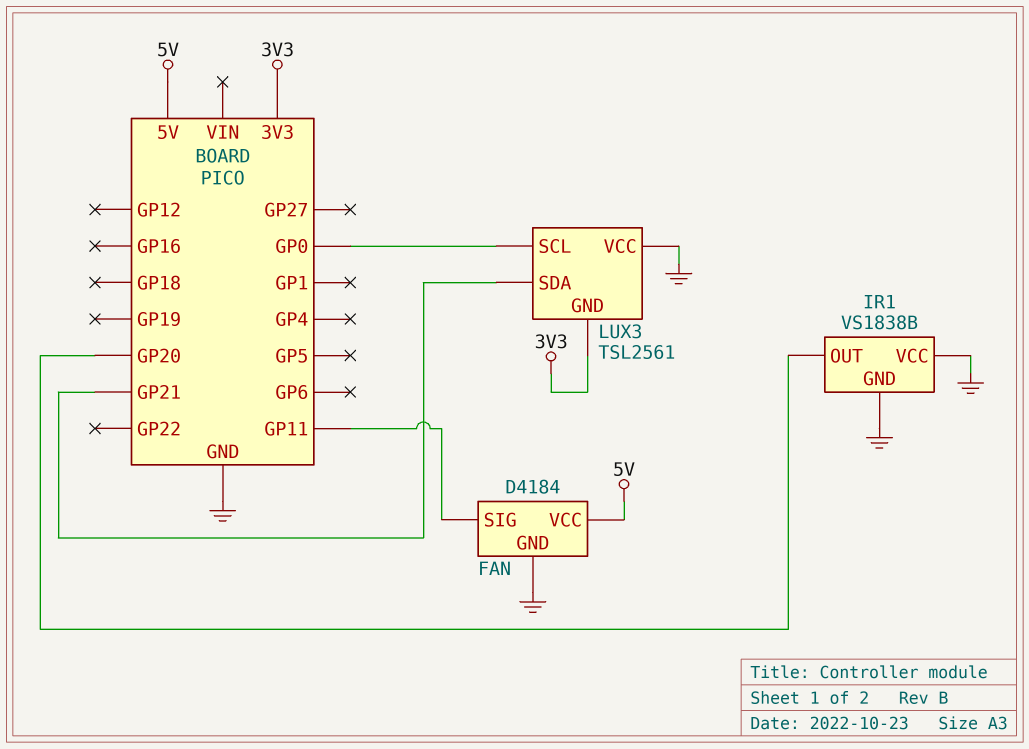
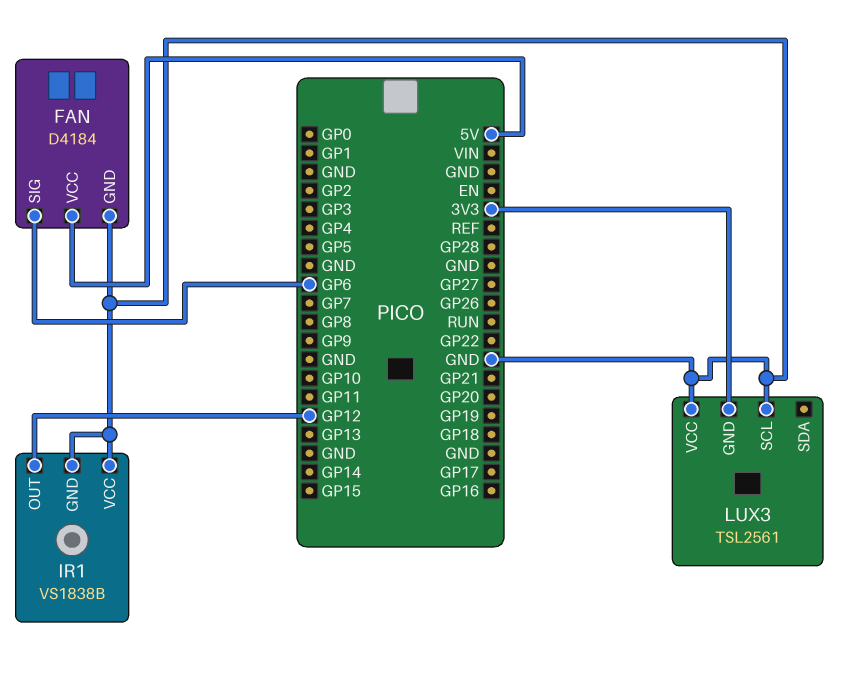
FAN pin SIG: GP11 -> GP6
IR1 pin OUT: GP20 -> GP12
LUX3 pin SCL: GP0 -> GND
LUX3 pin SDA: GP21 -> none

